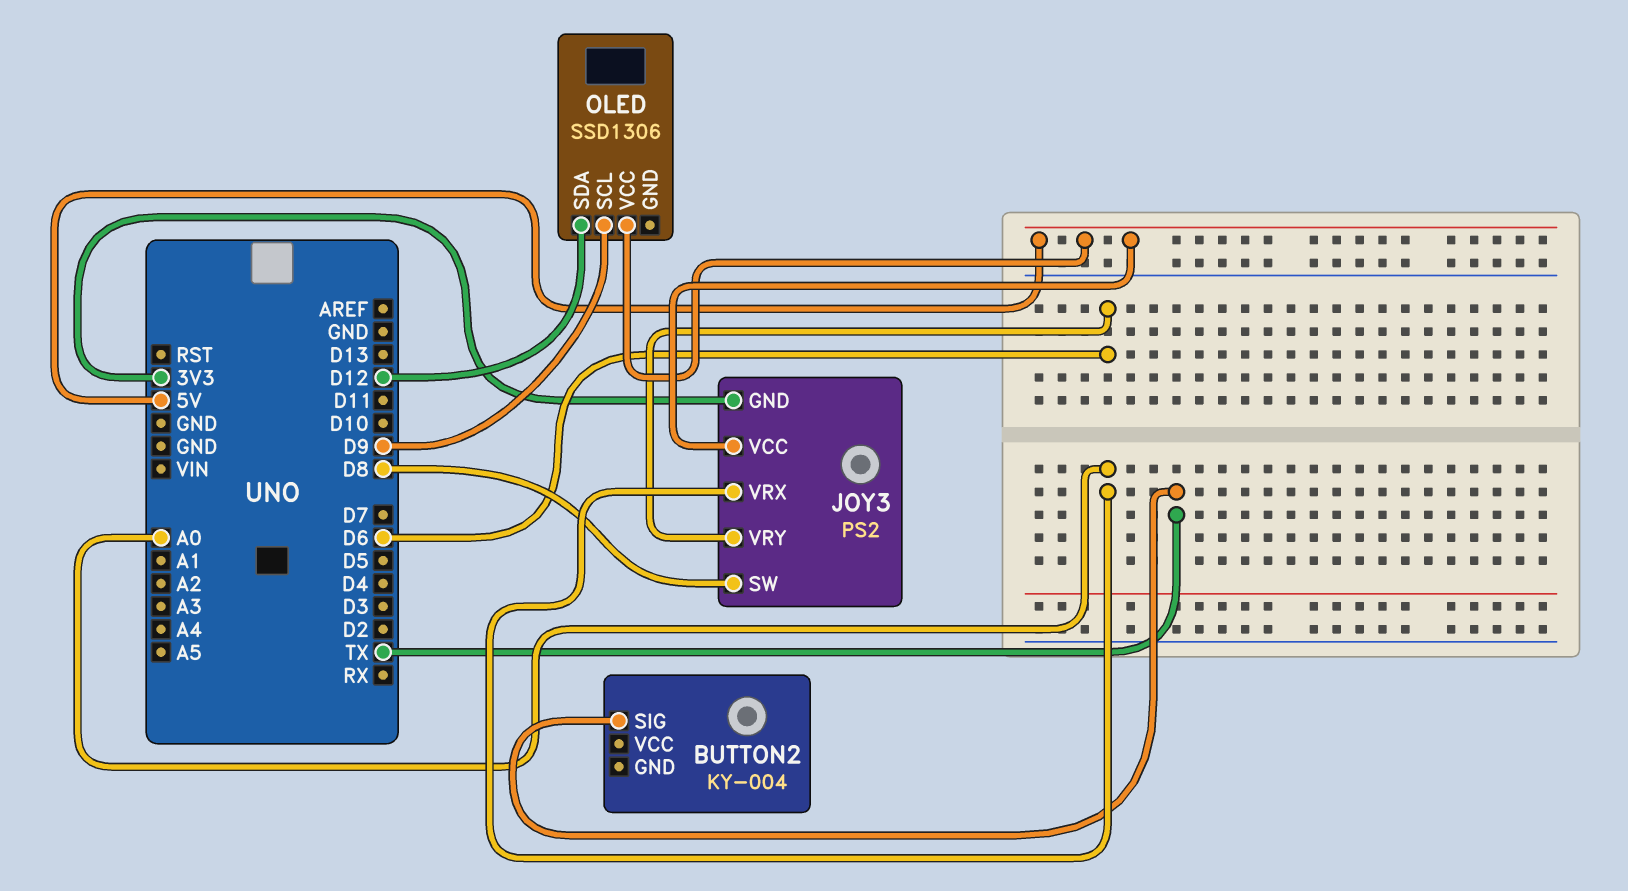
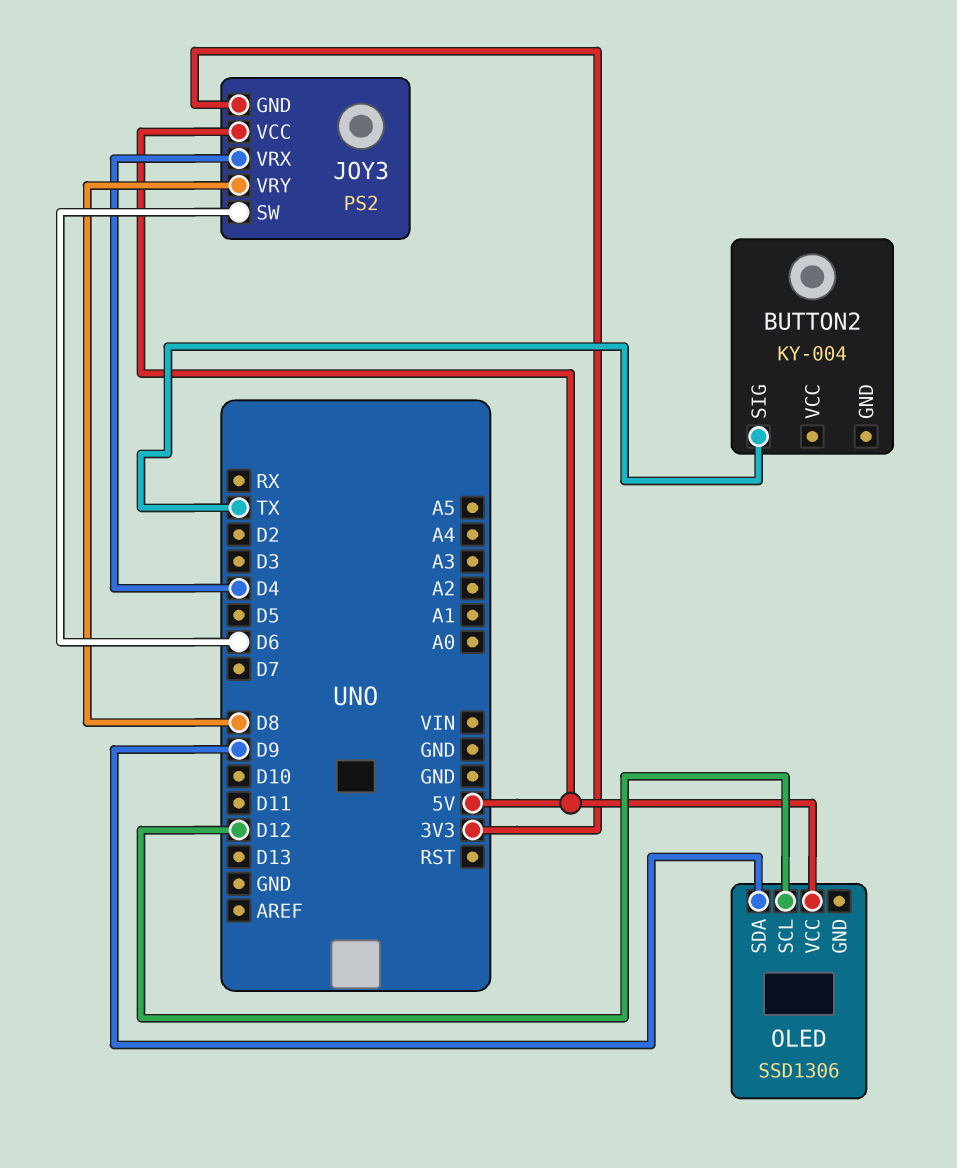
JOY3 pin SW: D8 -> D6
JOY3 pin VRX: A0 -> D4
JOY3 pin VRY: D6 -> D8
OLED pin SCL: D9 -> D12
OLED pin SDA: D12 -> D9

